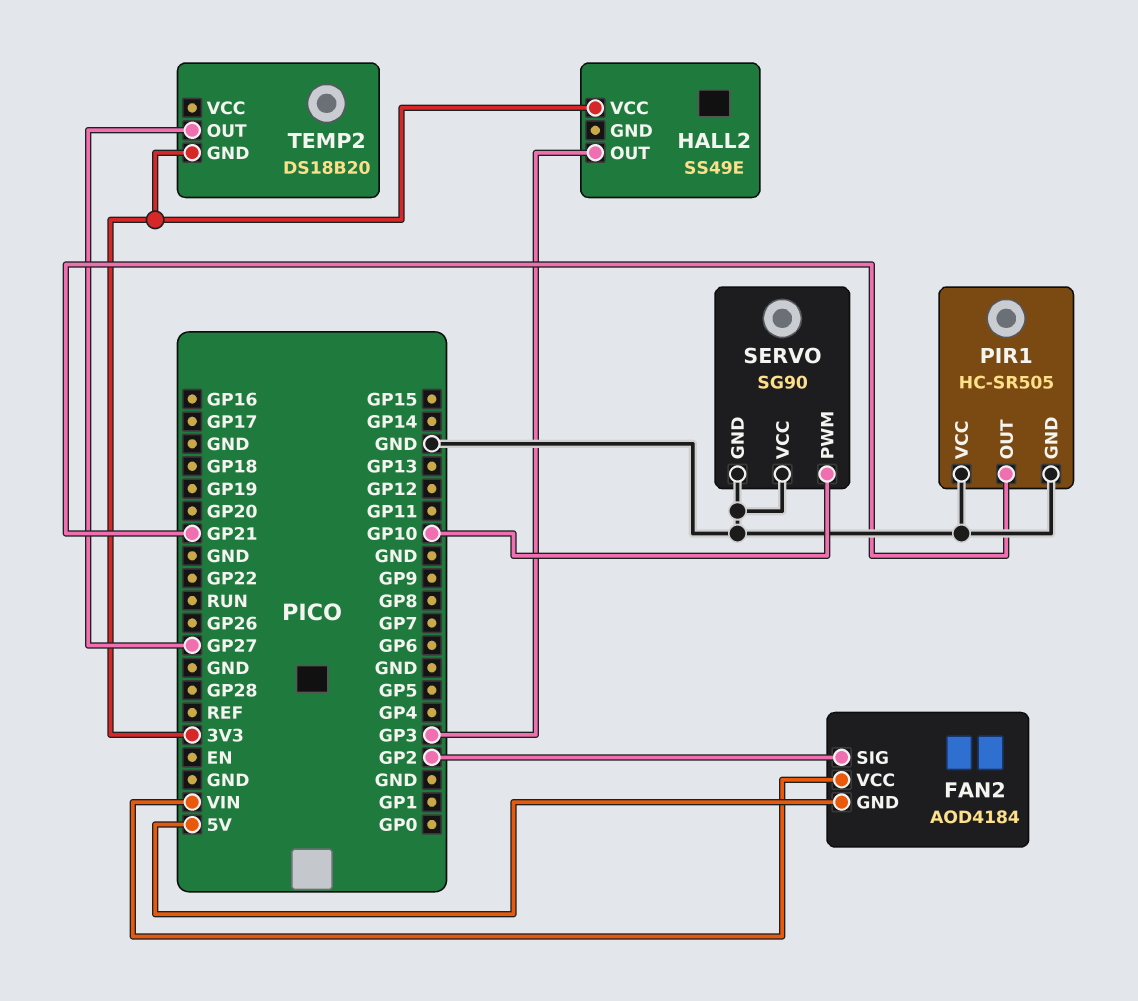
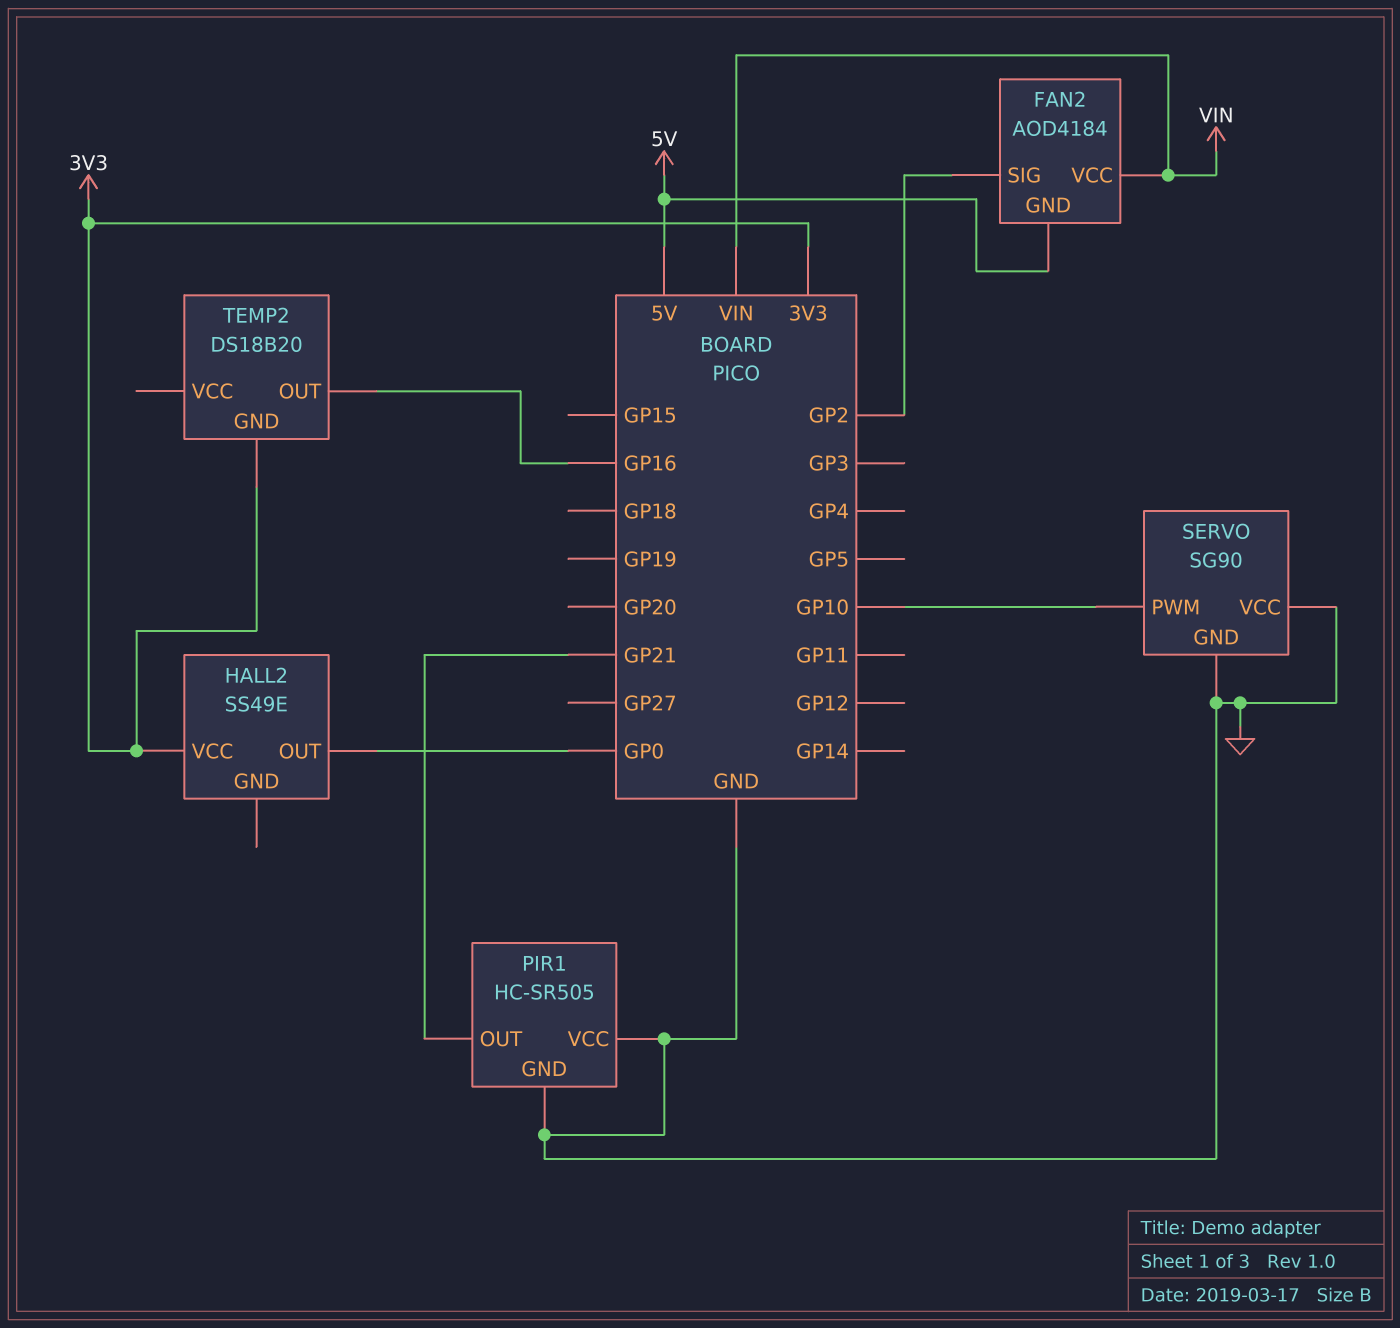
HALL2 pin OUT: GP3 -> GP0
TEMP2 pin OUT: GP27 -> GP16

